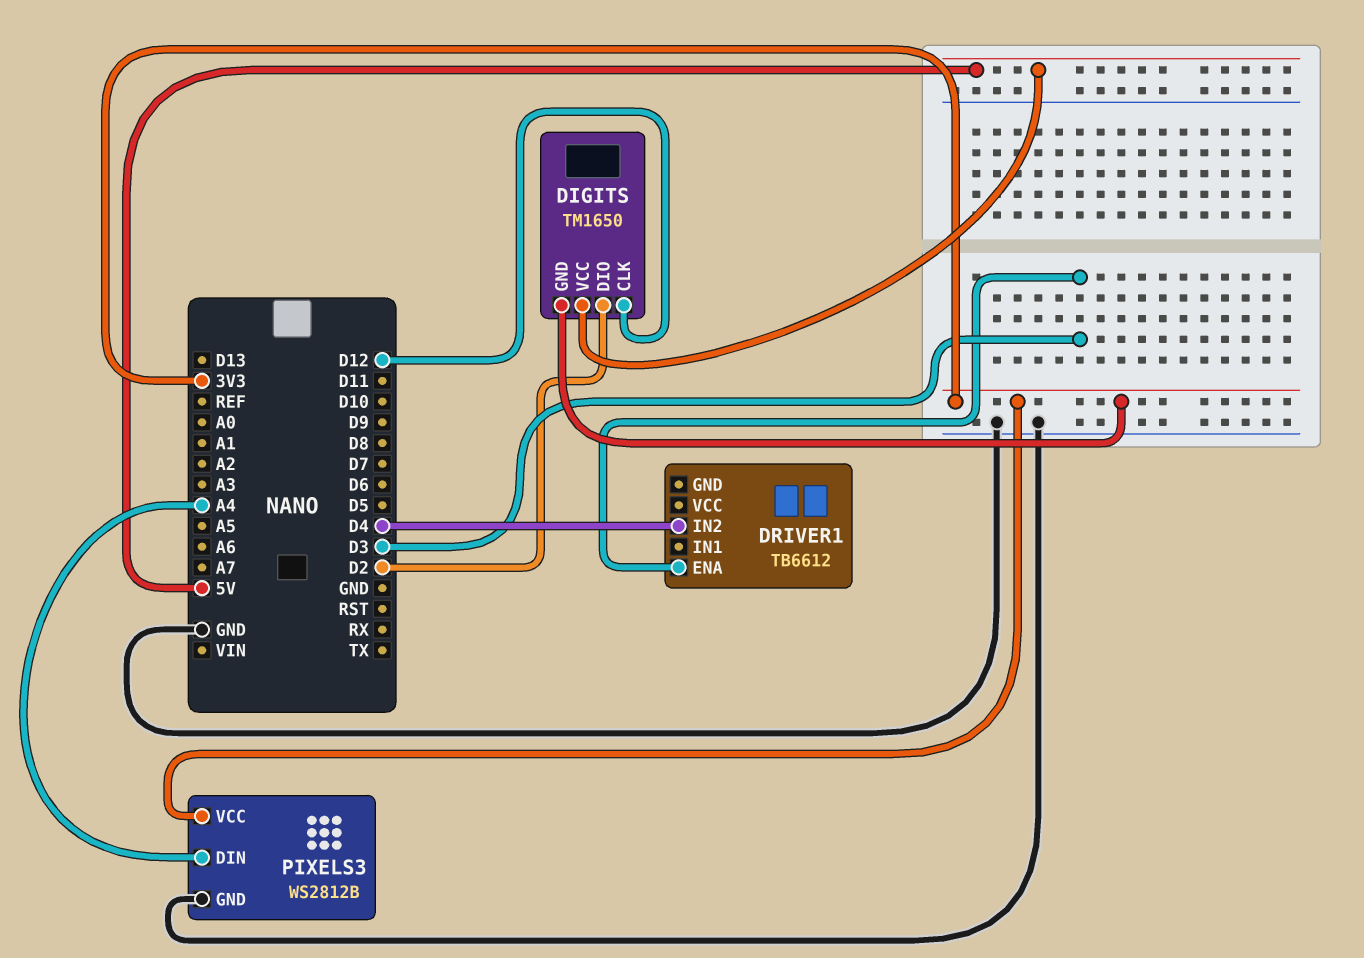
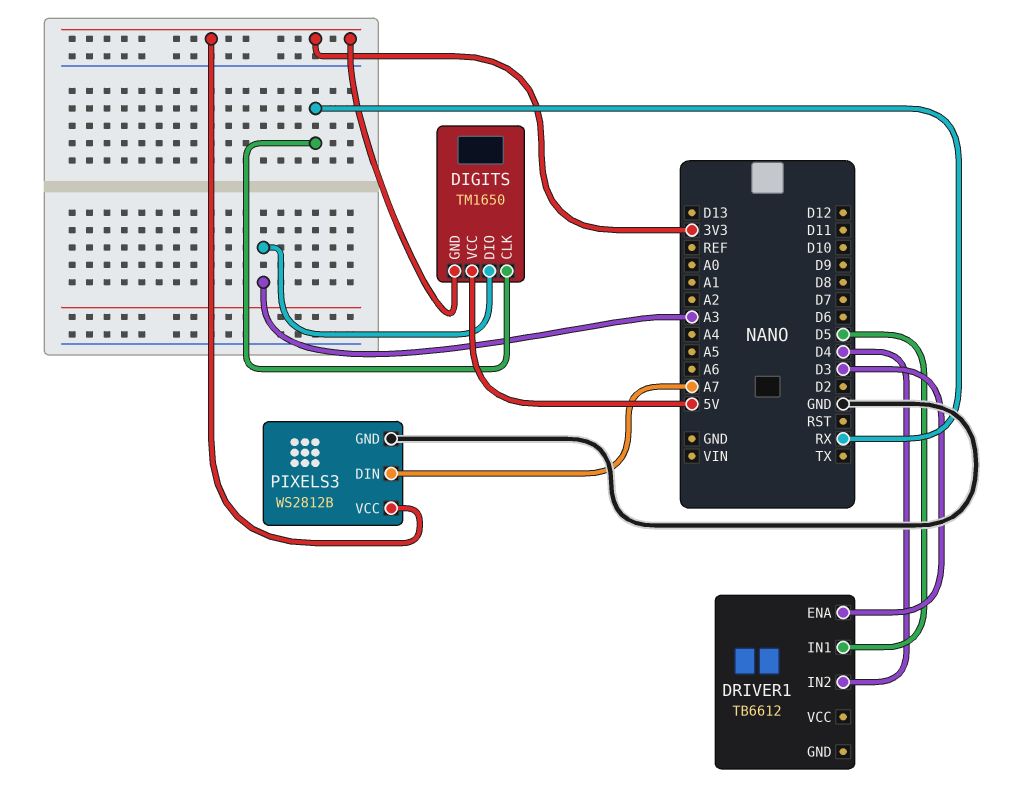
DIGITS pin CLK: D12 -> RX
DIGITS pin DIO: D2 -> A3
DRIVER1 pin IN1: none -> D5
PIXELS3 pin DIN: A4 -> A7

